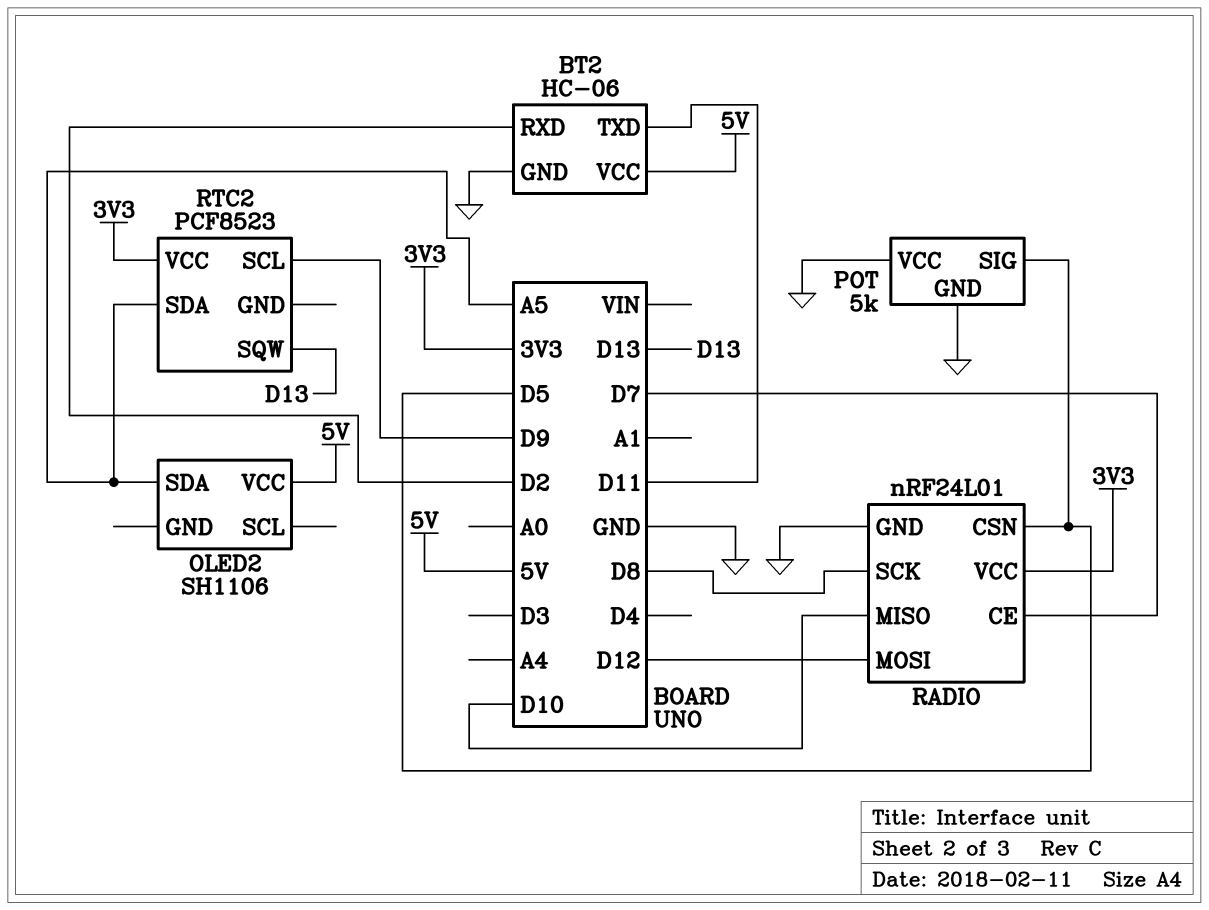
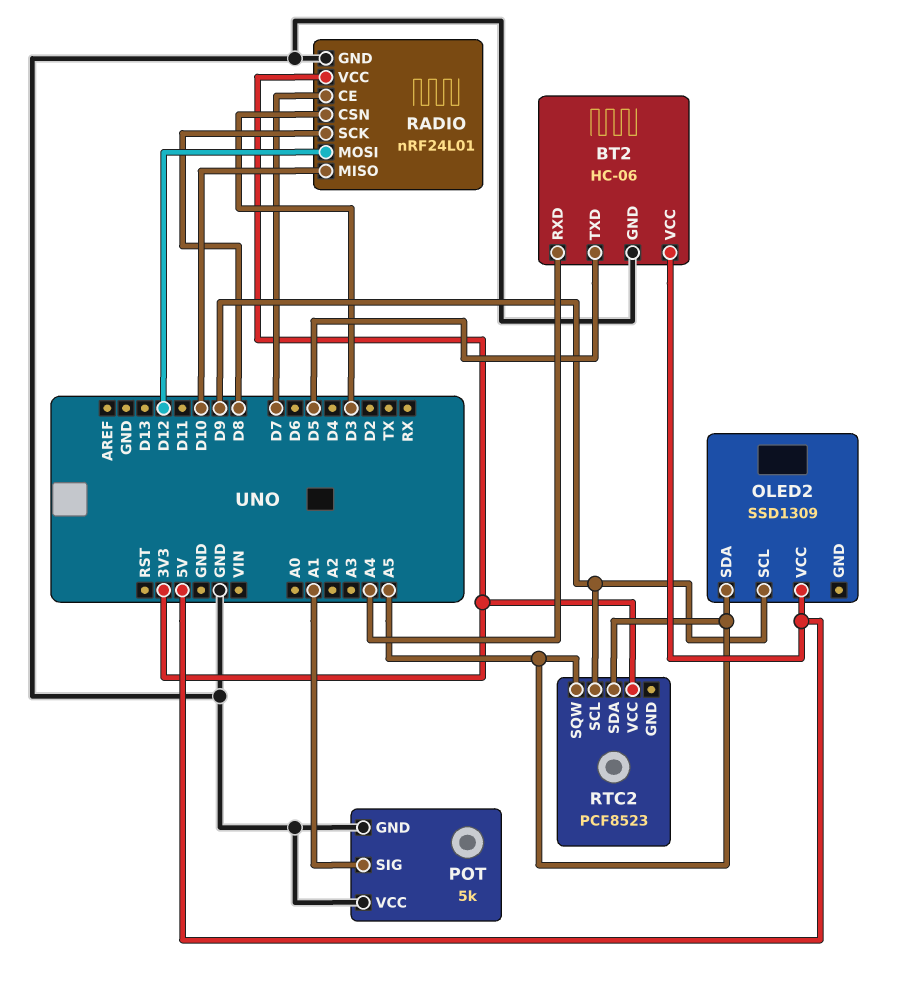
BT2 pin RXD: D2 -> A4
BT2 pin TXD: D11 -> D5
OLED2: SH1106 -> SSD1309
OLED2 pin SCL: none -> D9
POT pin SIG: D5 -> A1
RADIO pin CSN: D5 -> D3
RTC2 pin SQW: D13 -> A5

